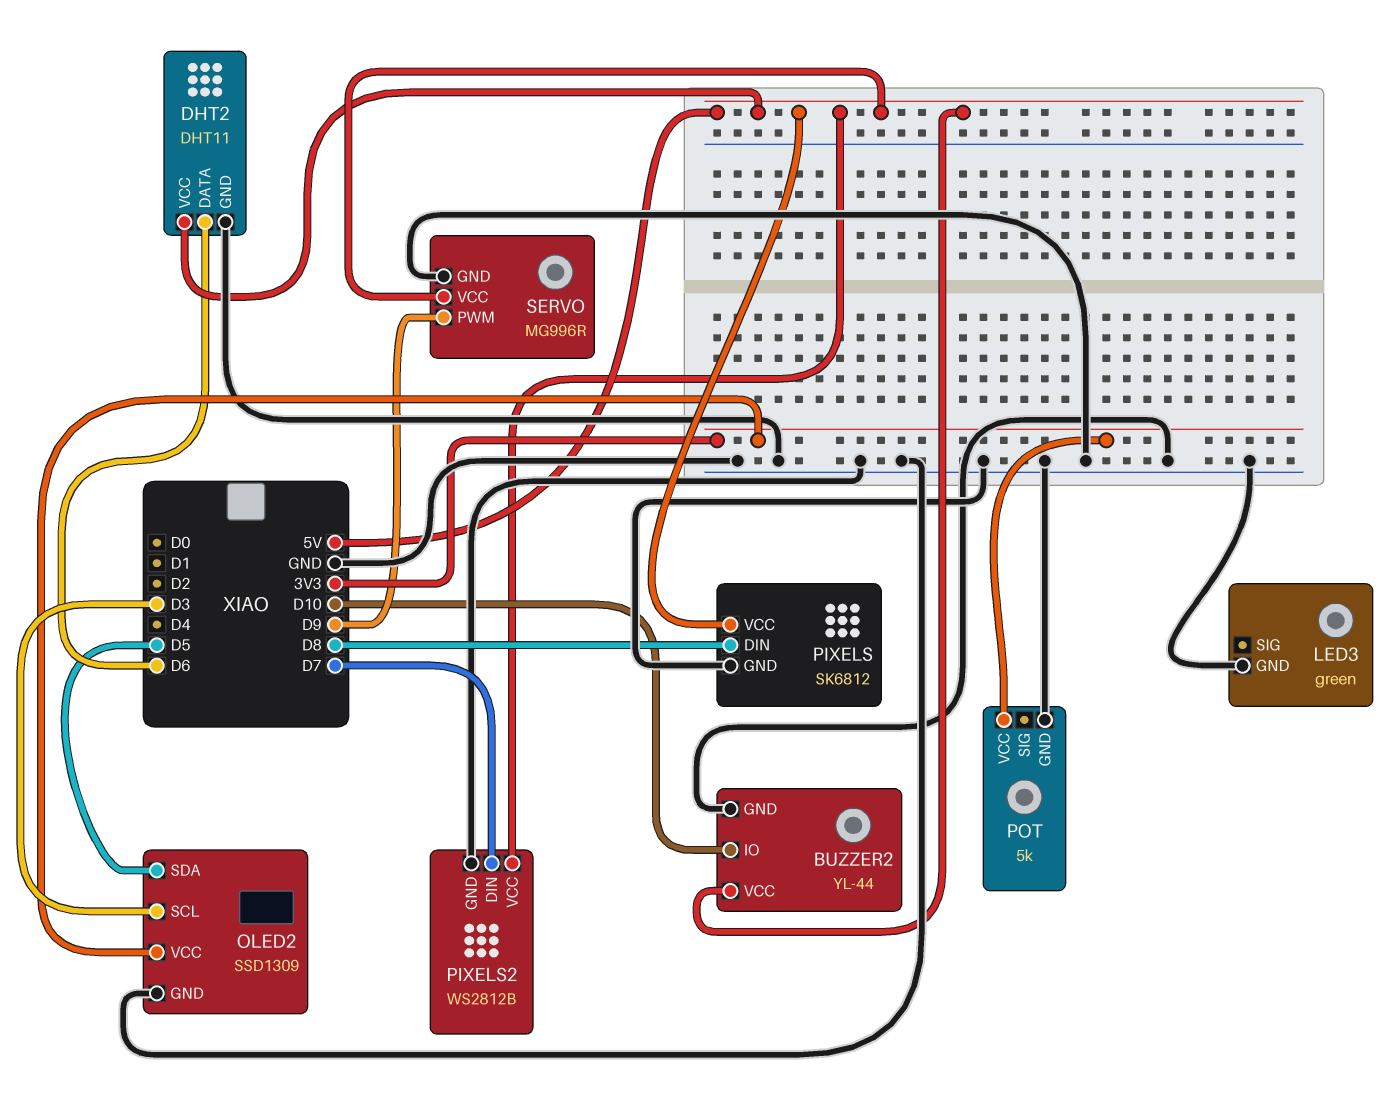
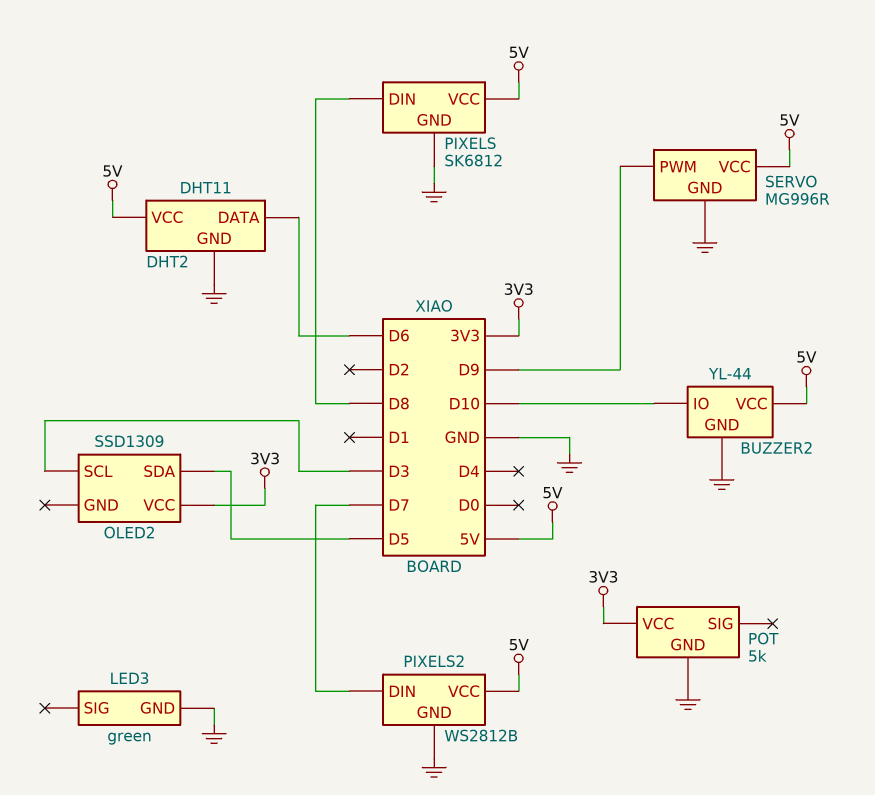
OLED2 pin GND: GND -> none

